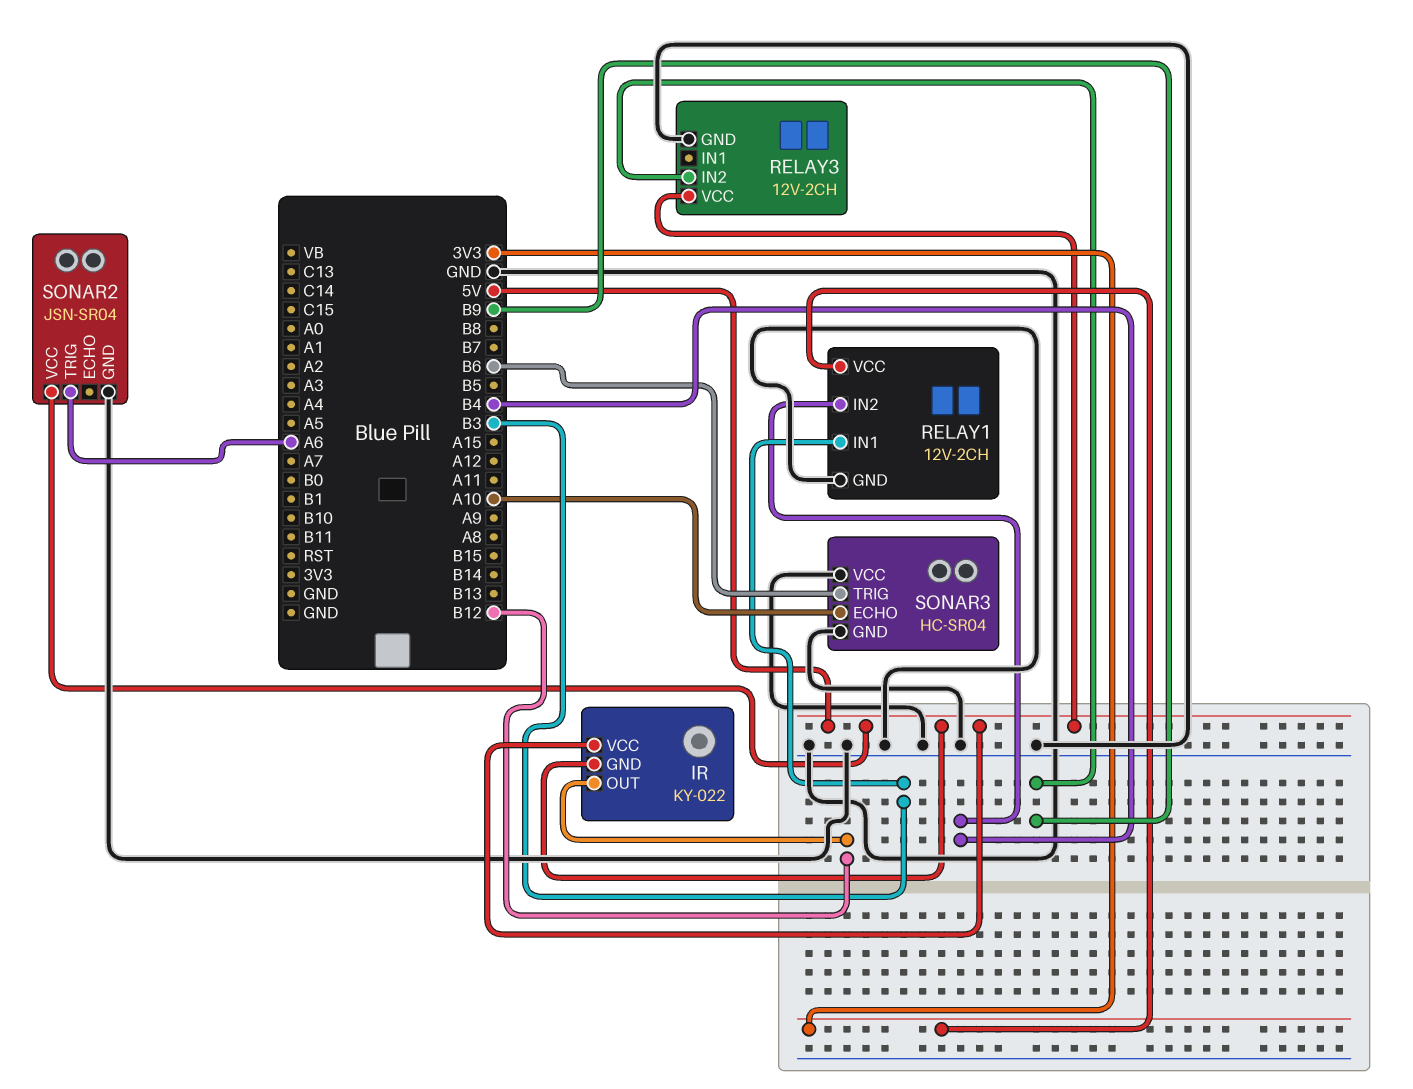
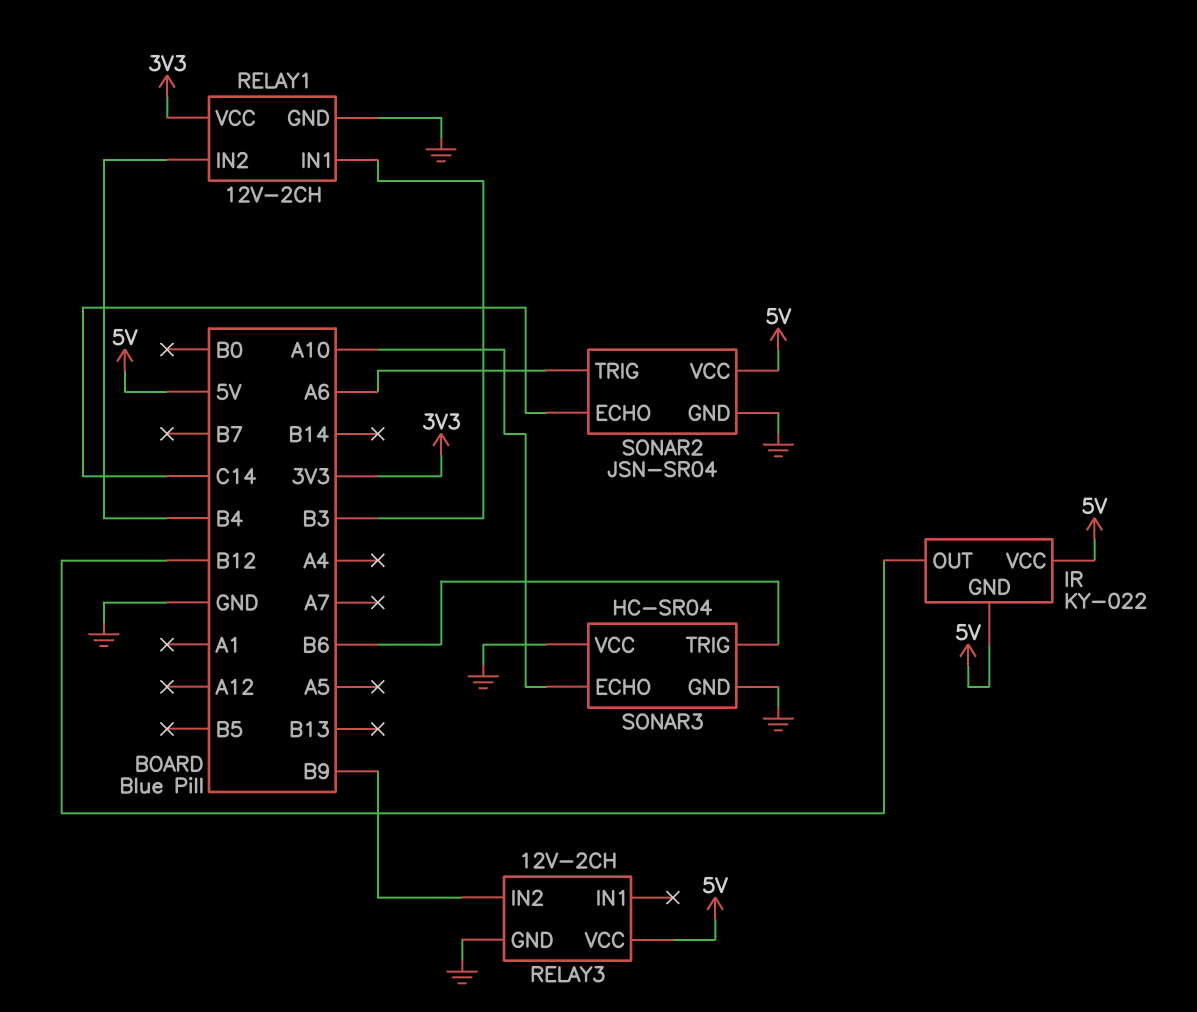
SONAR2 pin ECHO: none -> C14

